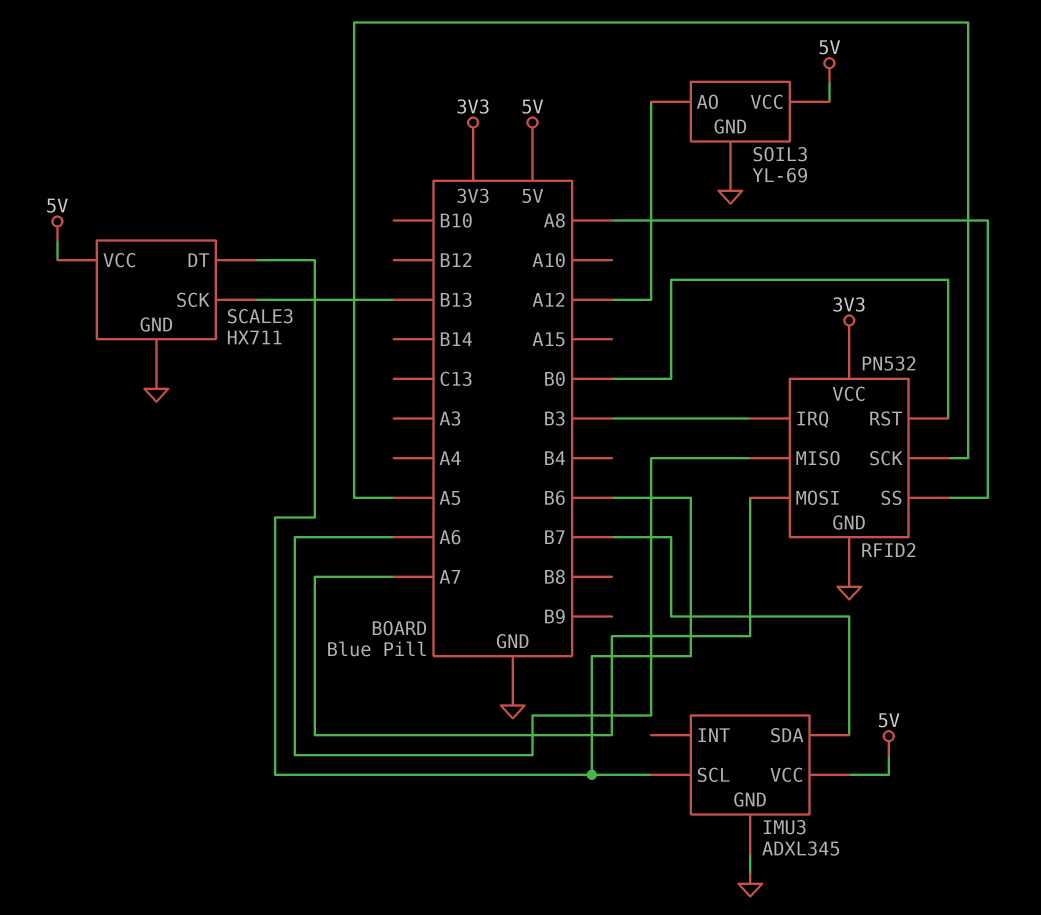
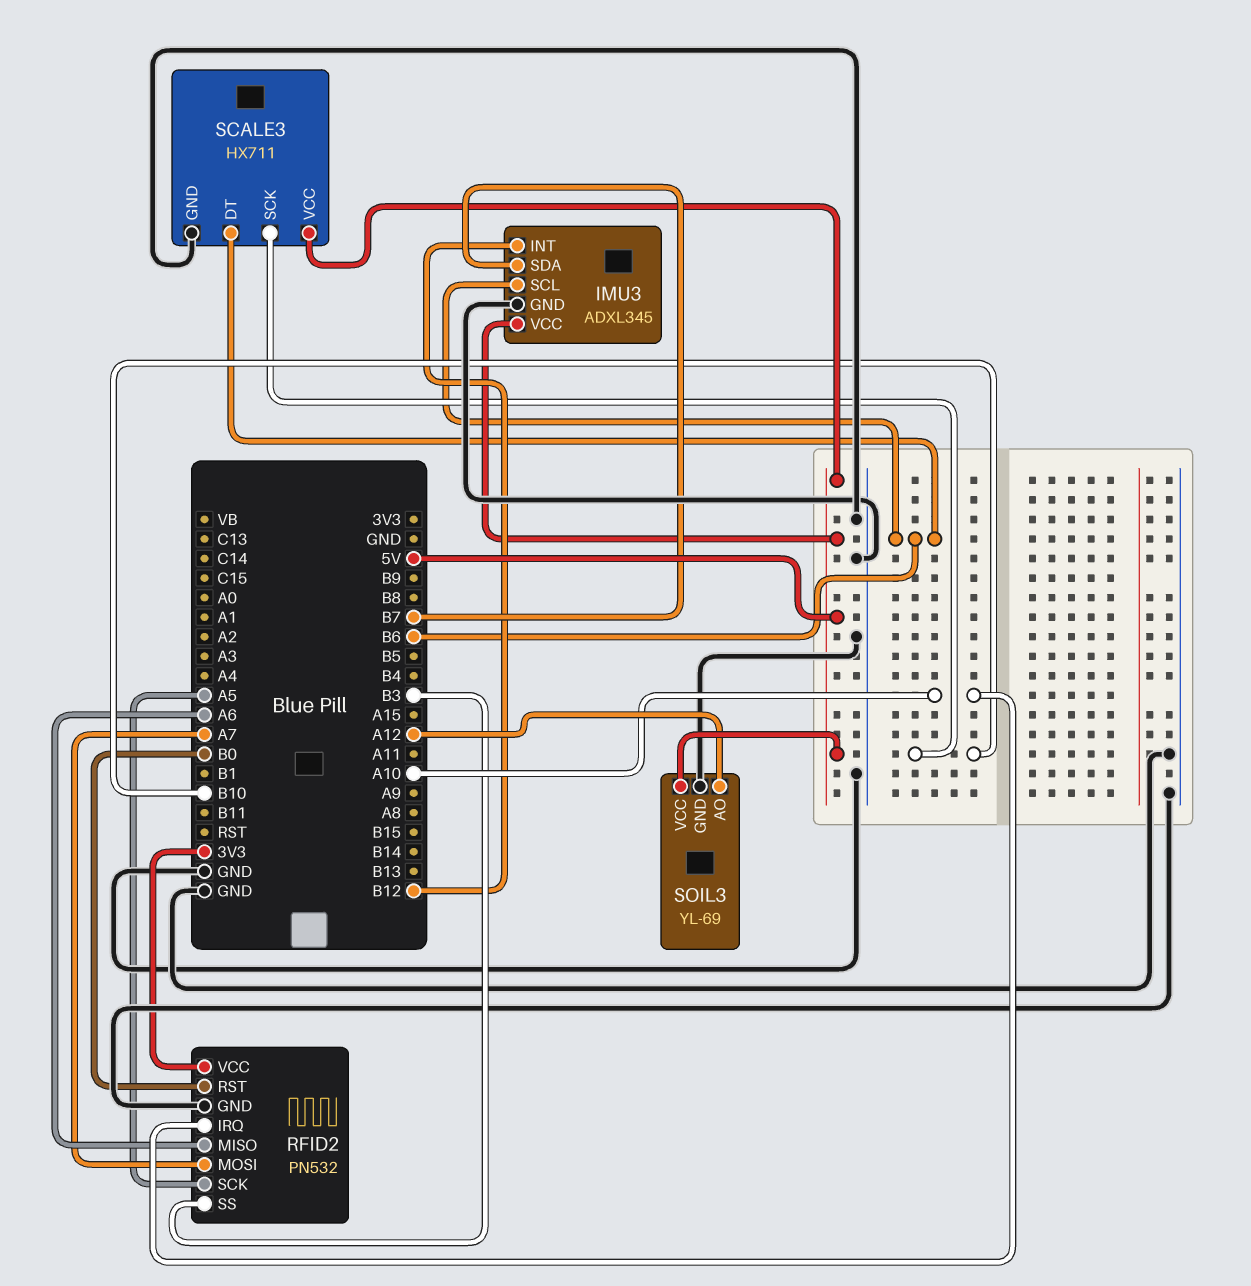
IMU3 pin INT: none -> B12
RFID2 pin IRQ: B3 -> A10
RFID2 pin SS: A8 -> B3
SCALE3 pin SCK: B13 -> B10

